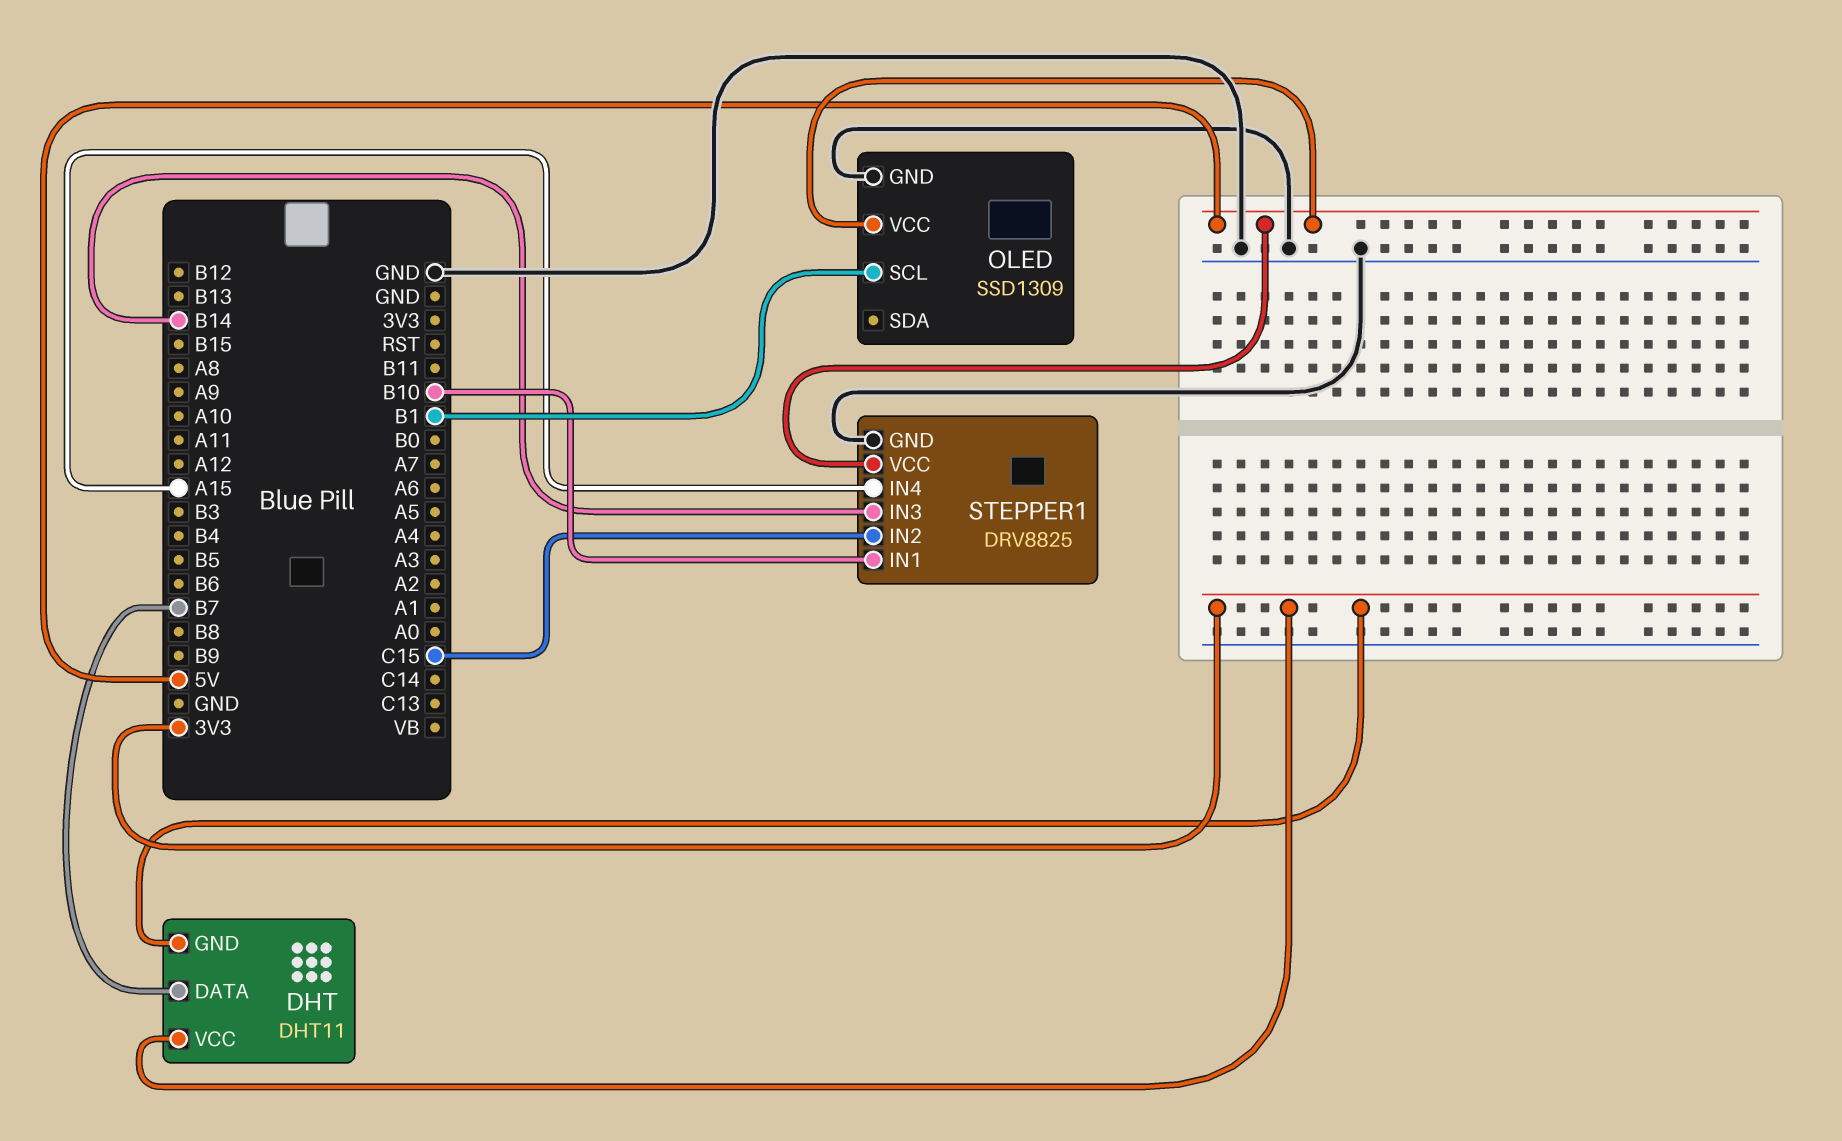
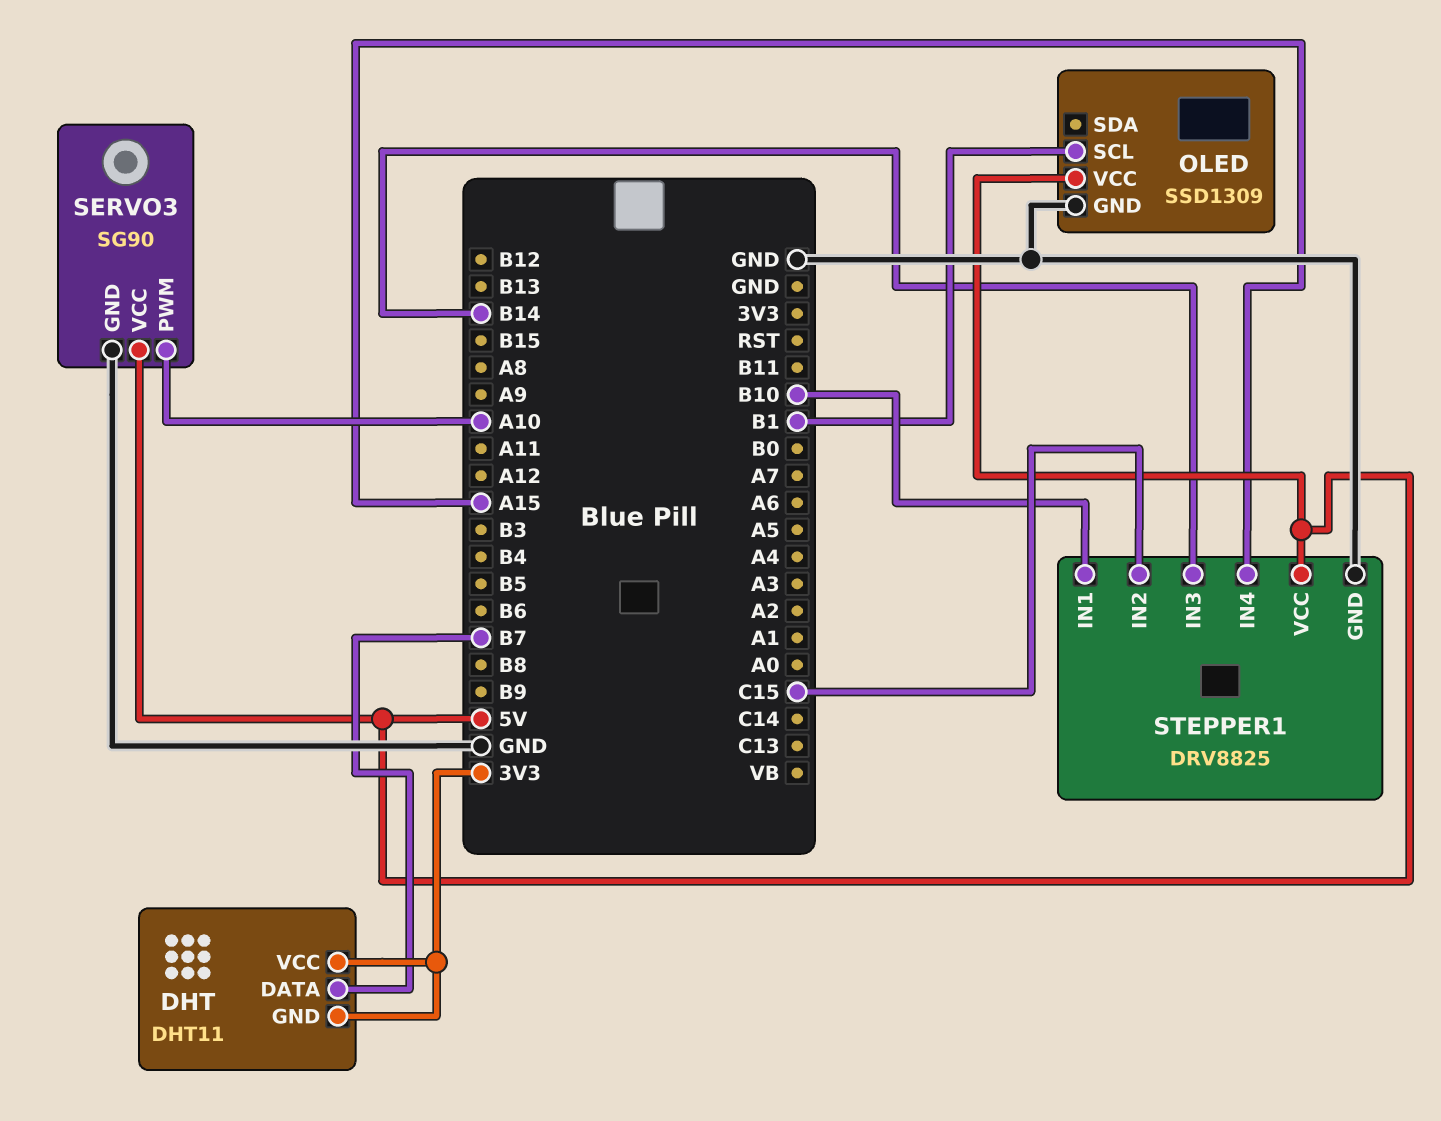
SERVO3: none -> SG90
SERVO3 pin GND: none -> GND
SERVO3 pin PWM: none -> A10
SERVO3 pin VCC: none -> 5V

